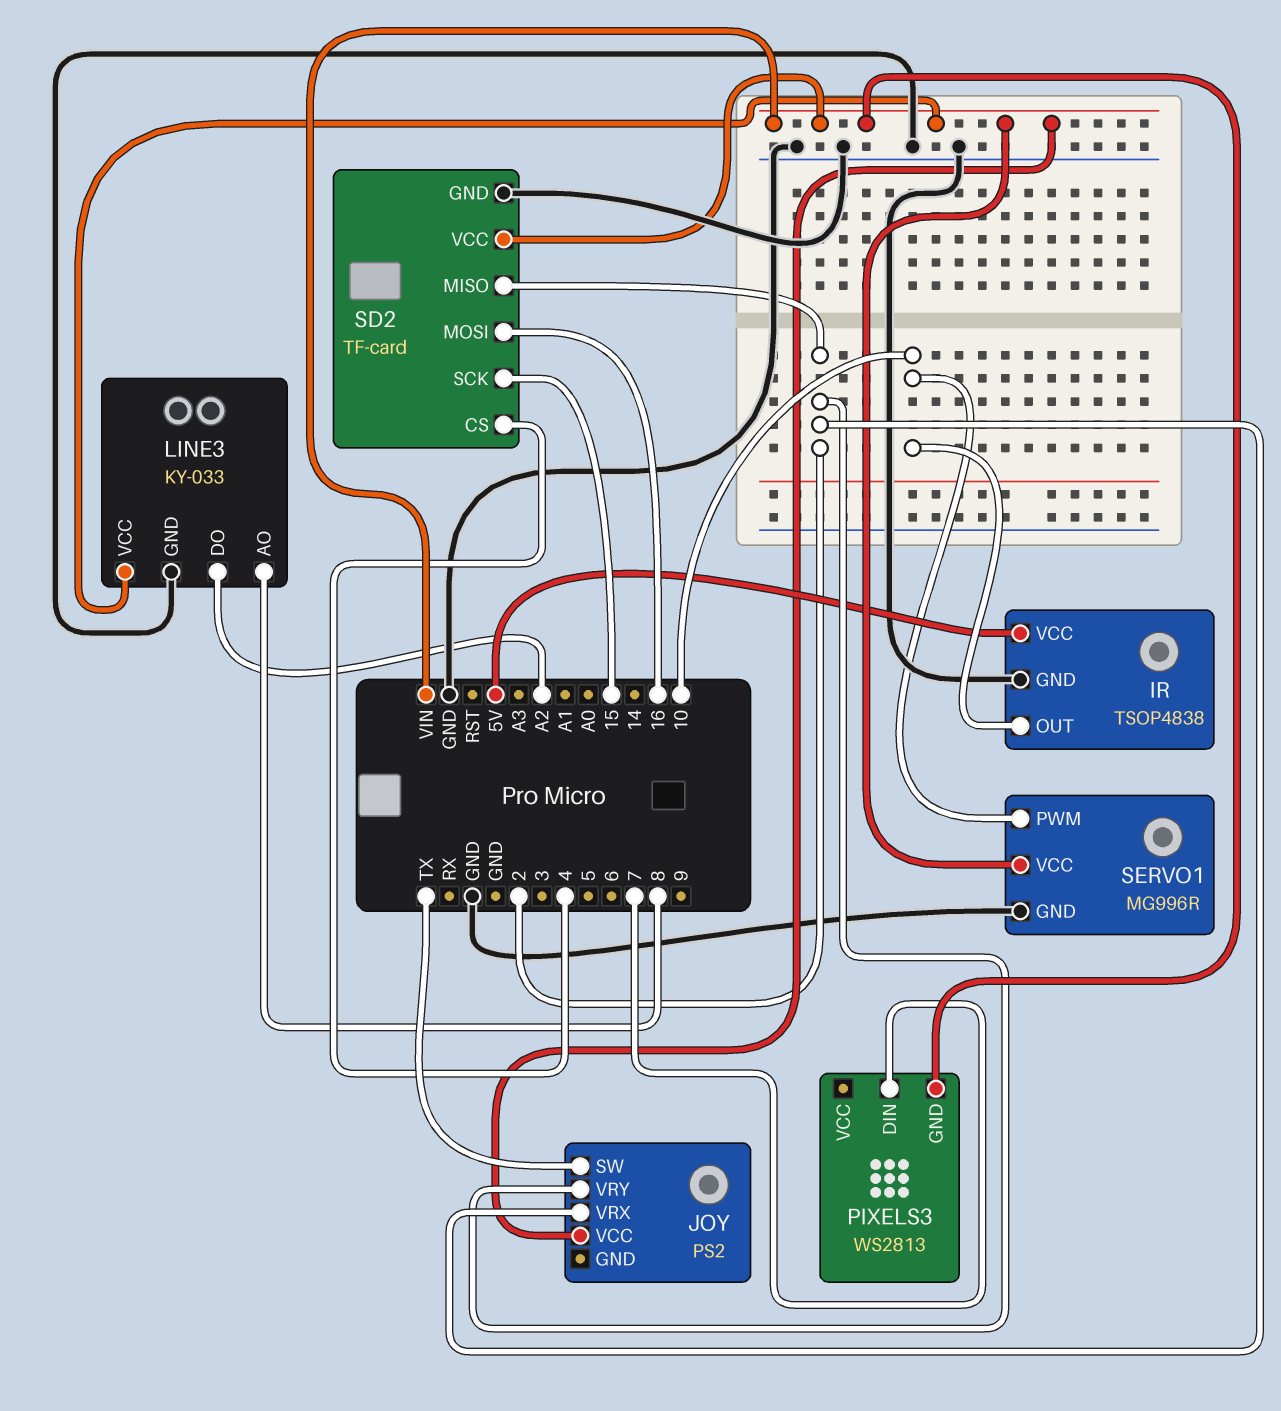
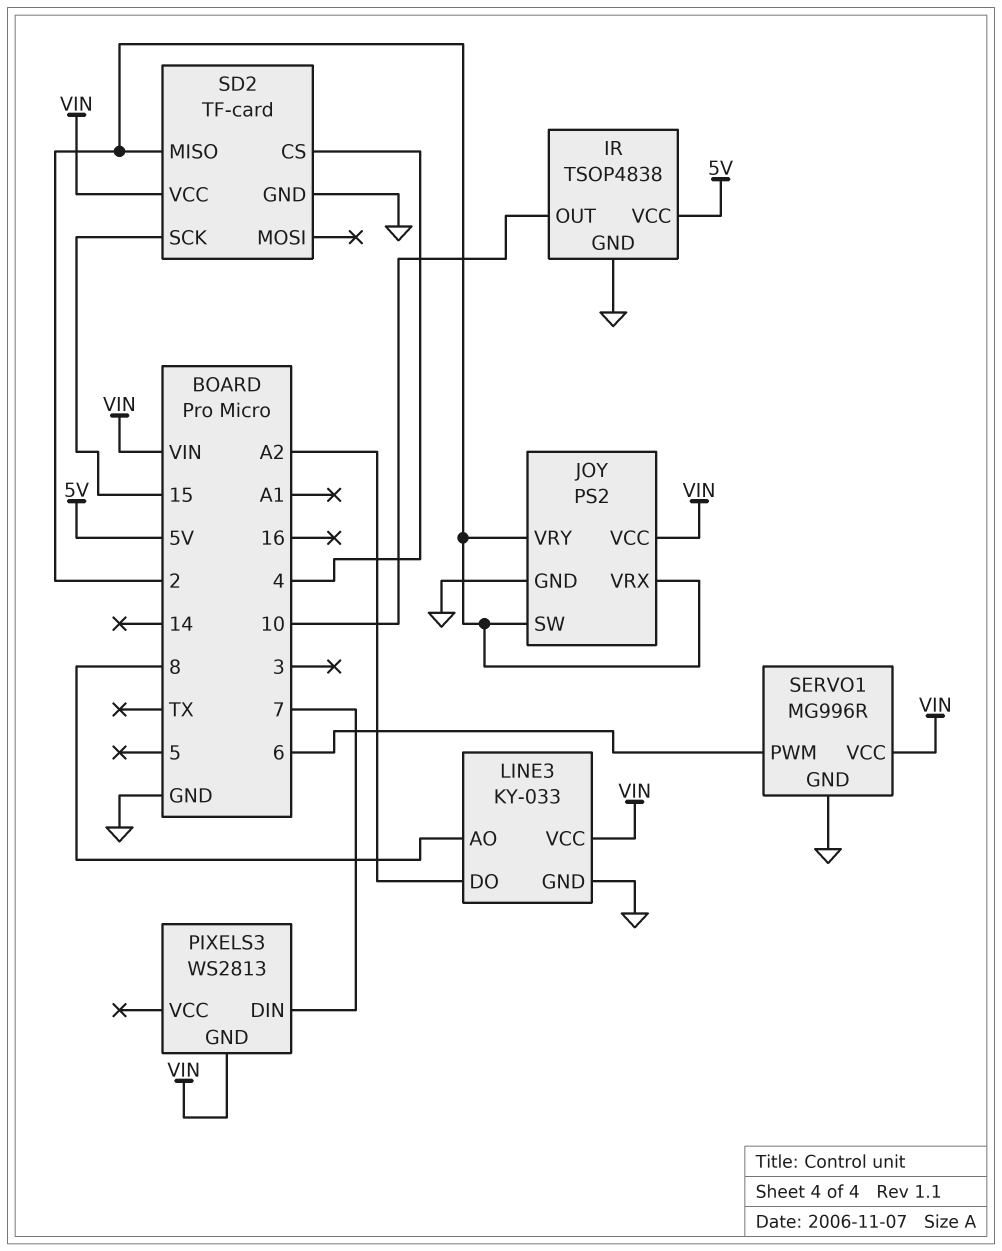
JOY pin GND: none -> GND
JOY pin SW: TX -> 2
SD2 pin MOSI: 16 -> none
SERVO1 pin PWM: 10 -> 6

